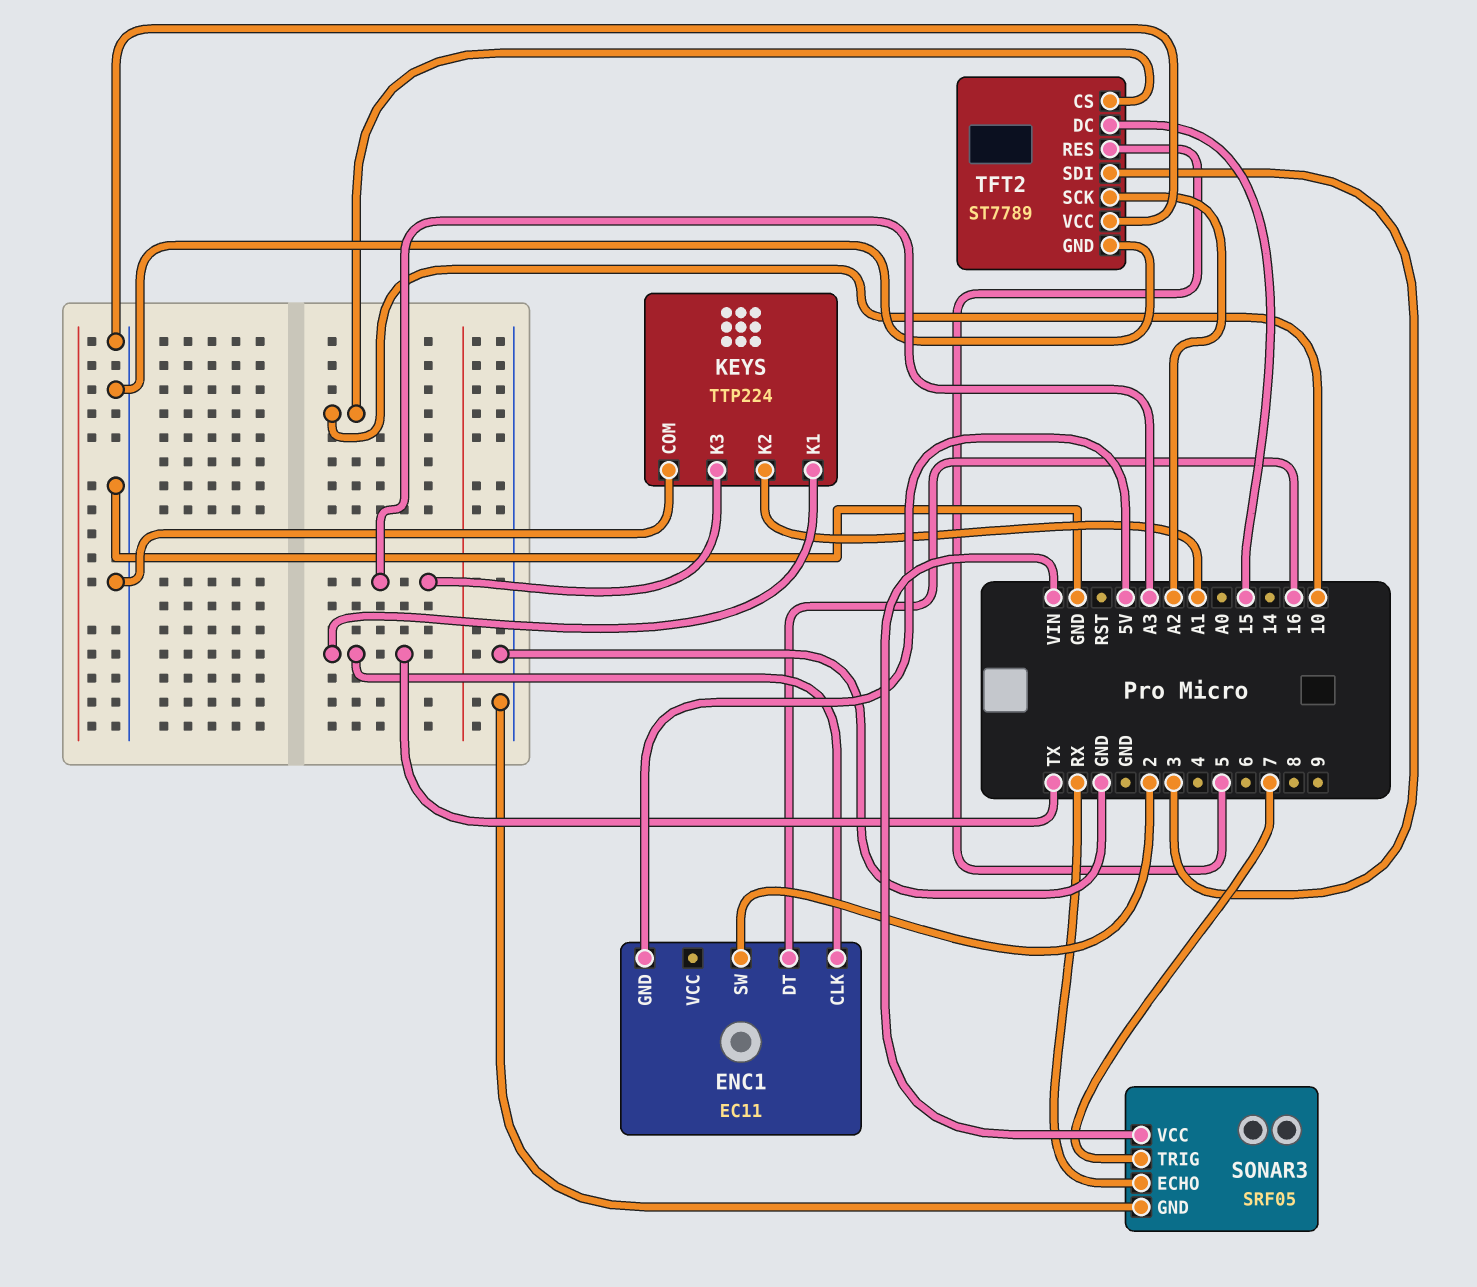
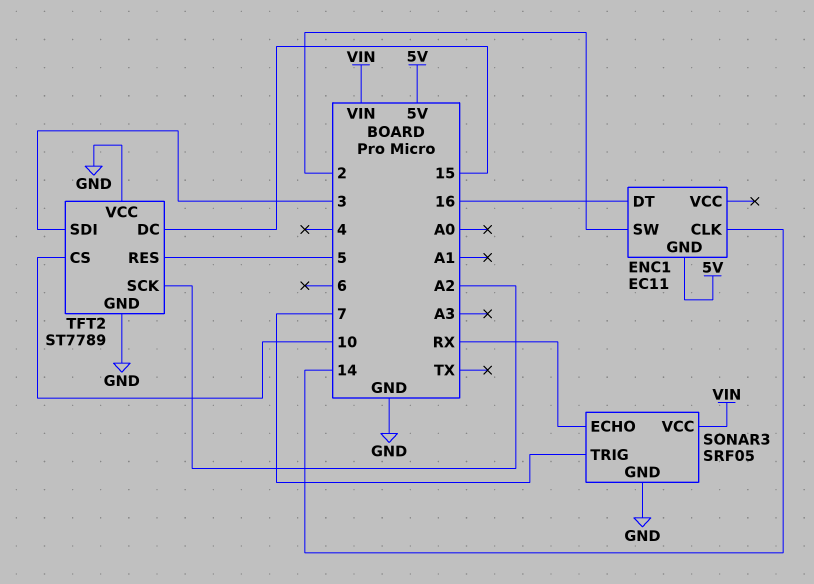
ENC1 pin CLK: TX -> 14
KEYS: TTP224 -> none
KEYS pin COM: GND -> none
KEYS pin K1: TX -> none
KEYS pin K2: A1 -> none
KEYS pin K3: A3 -> none

